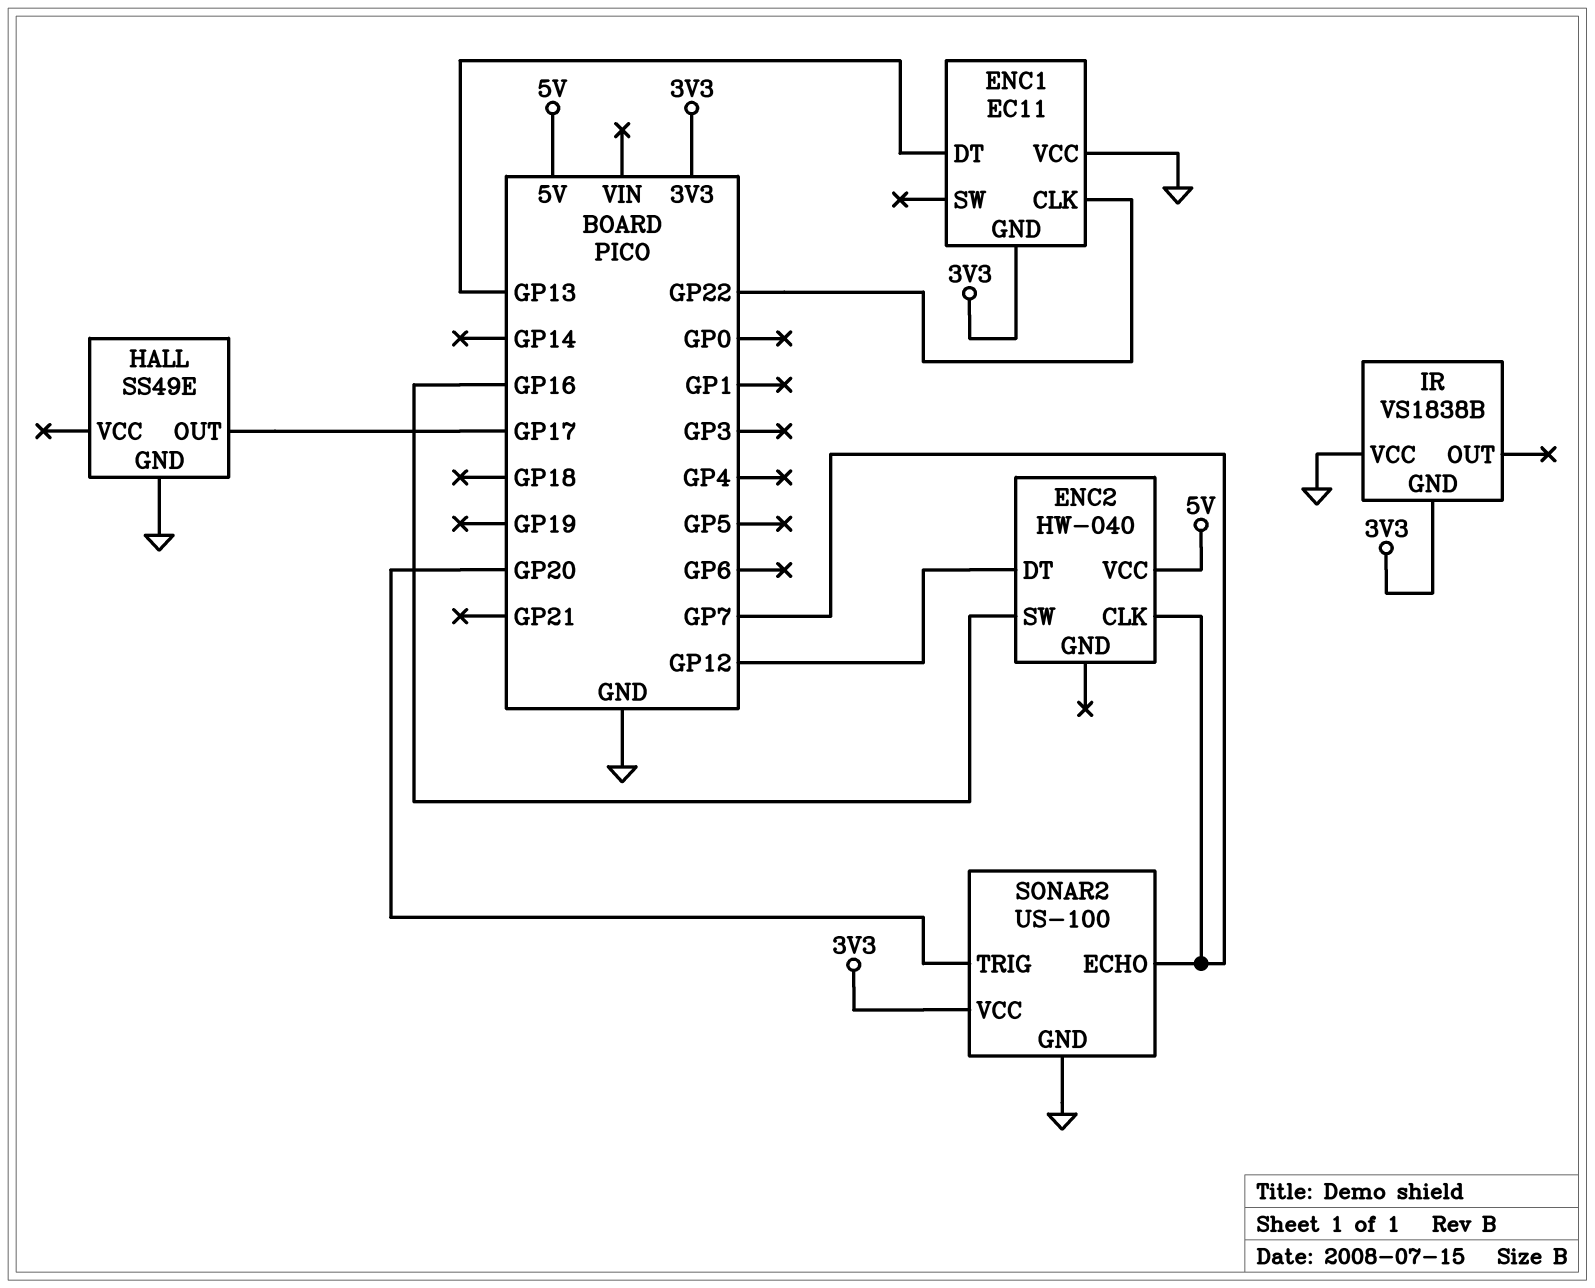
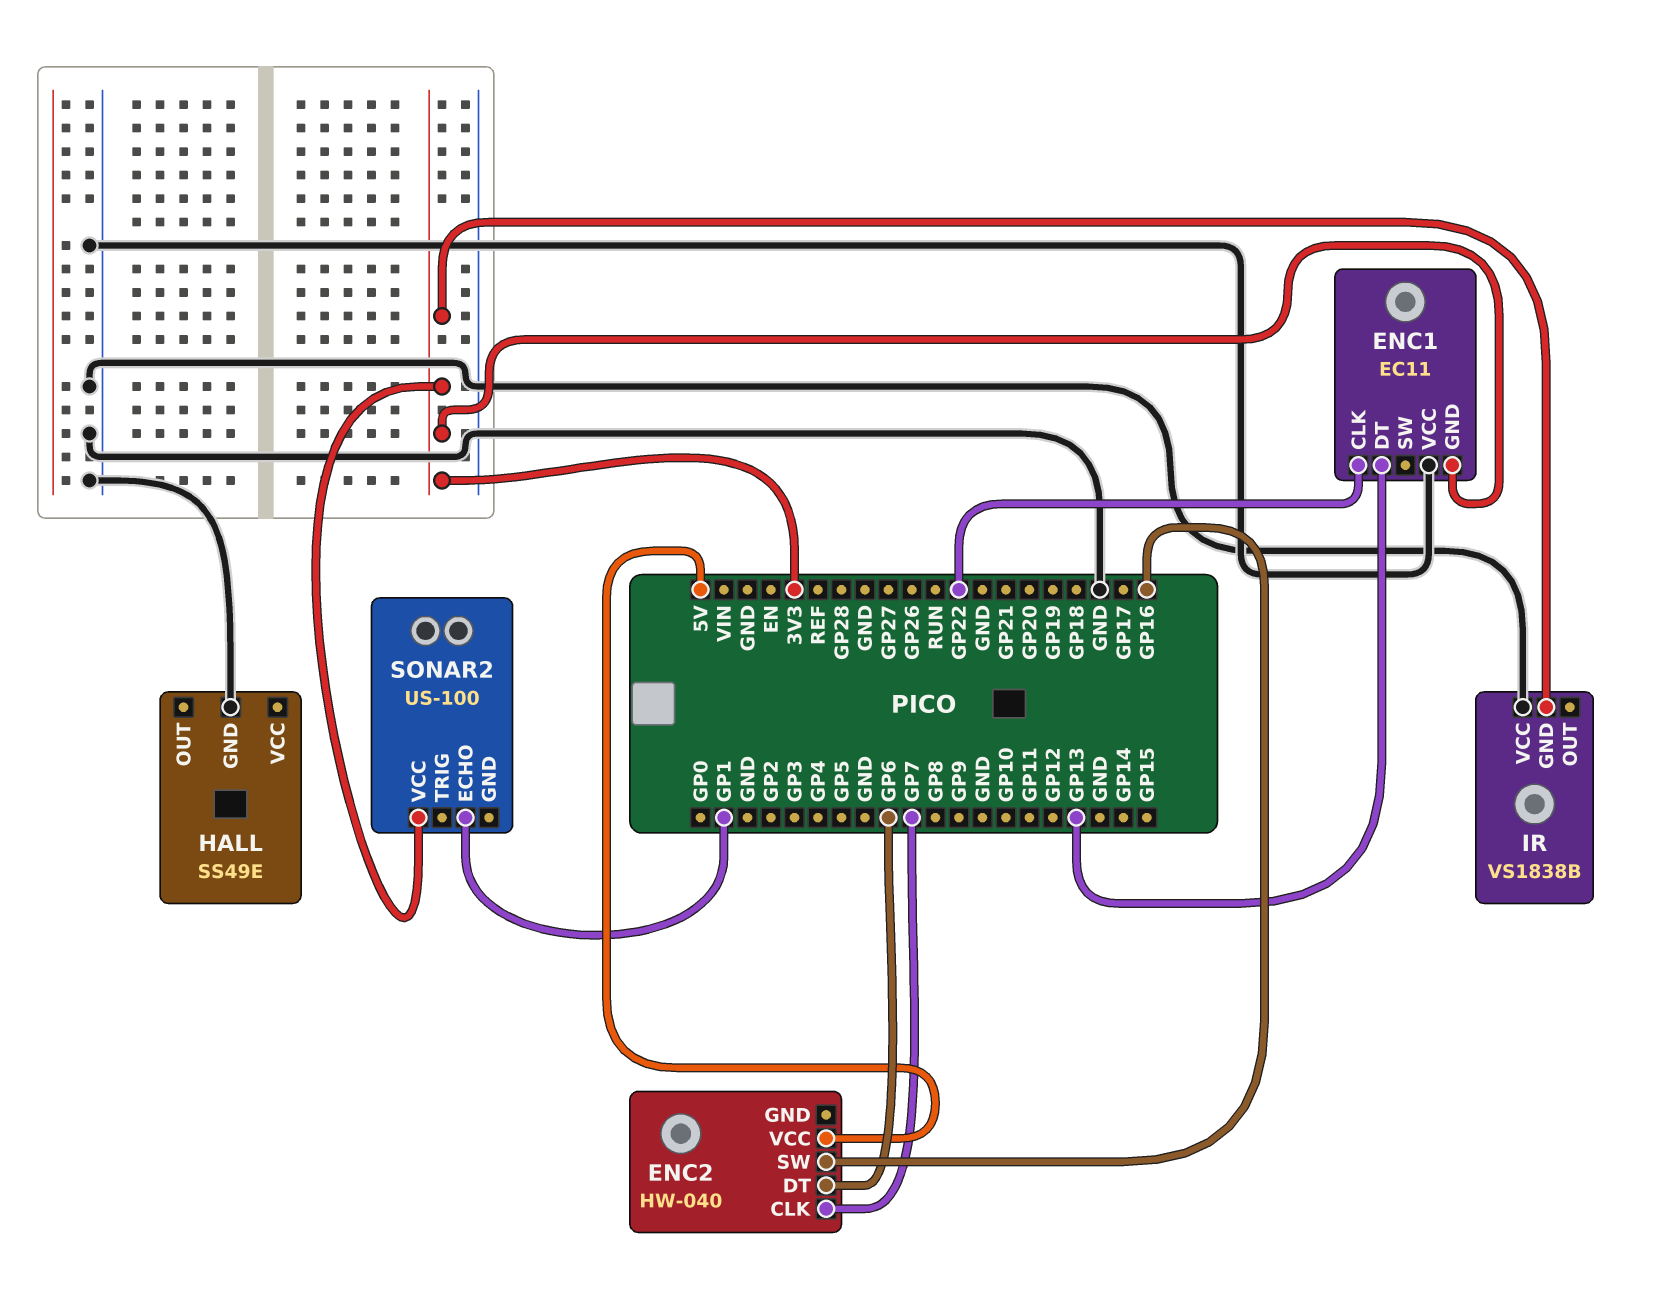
ENC2 pin DT: GP12 -> GP6
HALL pin OUT: GP17 -> none
SONAR2 pin ECHO: GP7 -> GP1
SONAR2 pin GND: GND -> none
SONAR2 pin TRIG: GP20 -> none

